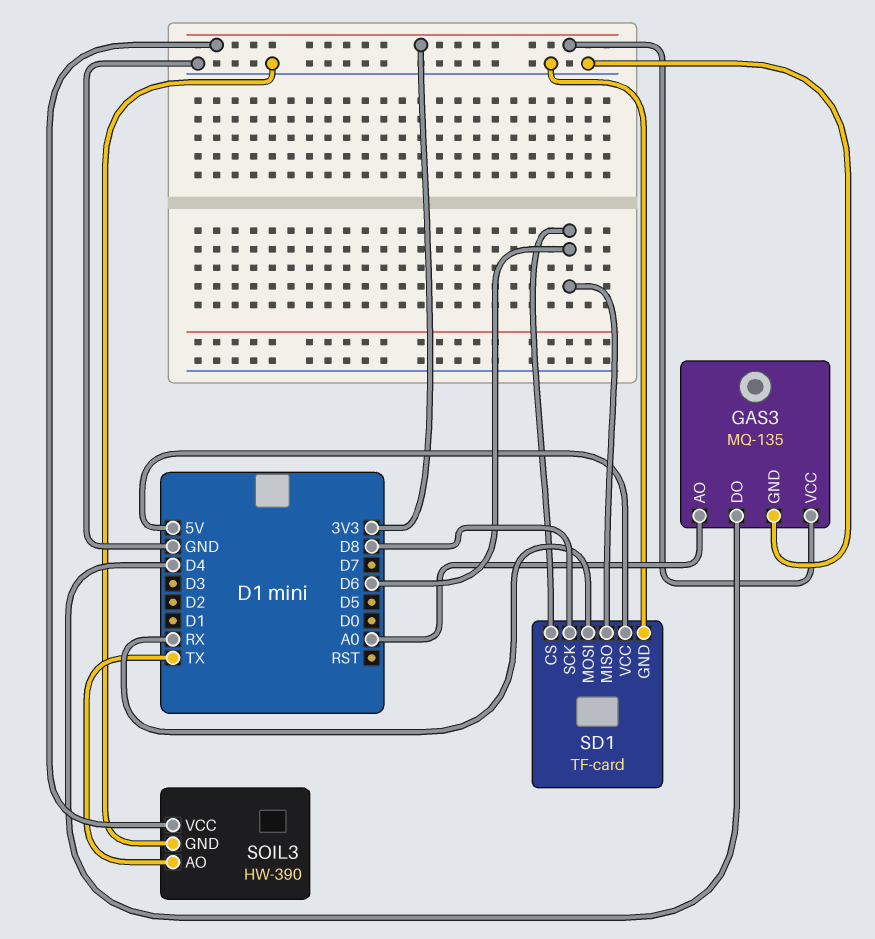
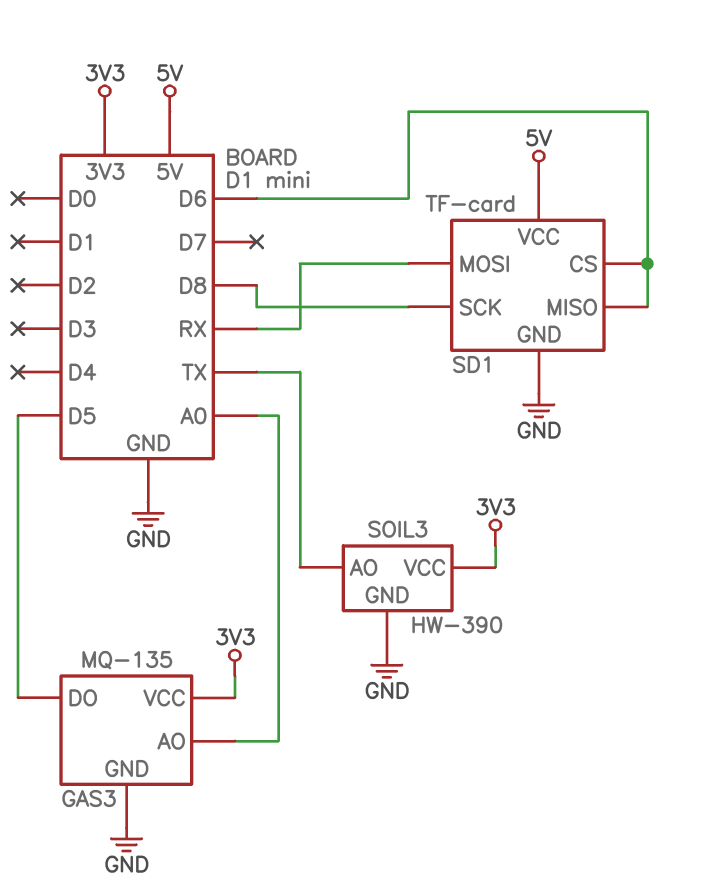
GAS3 pin DO: D4 -> D5

